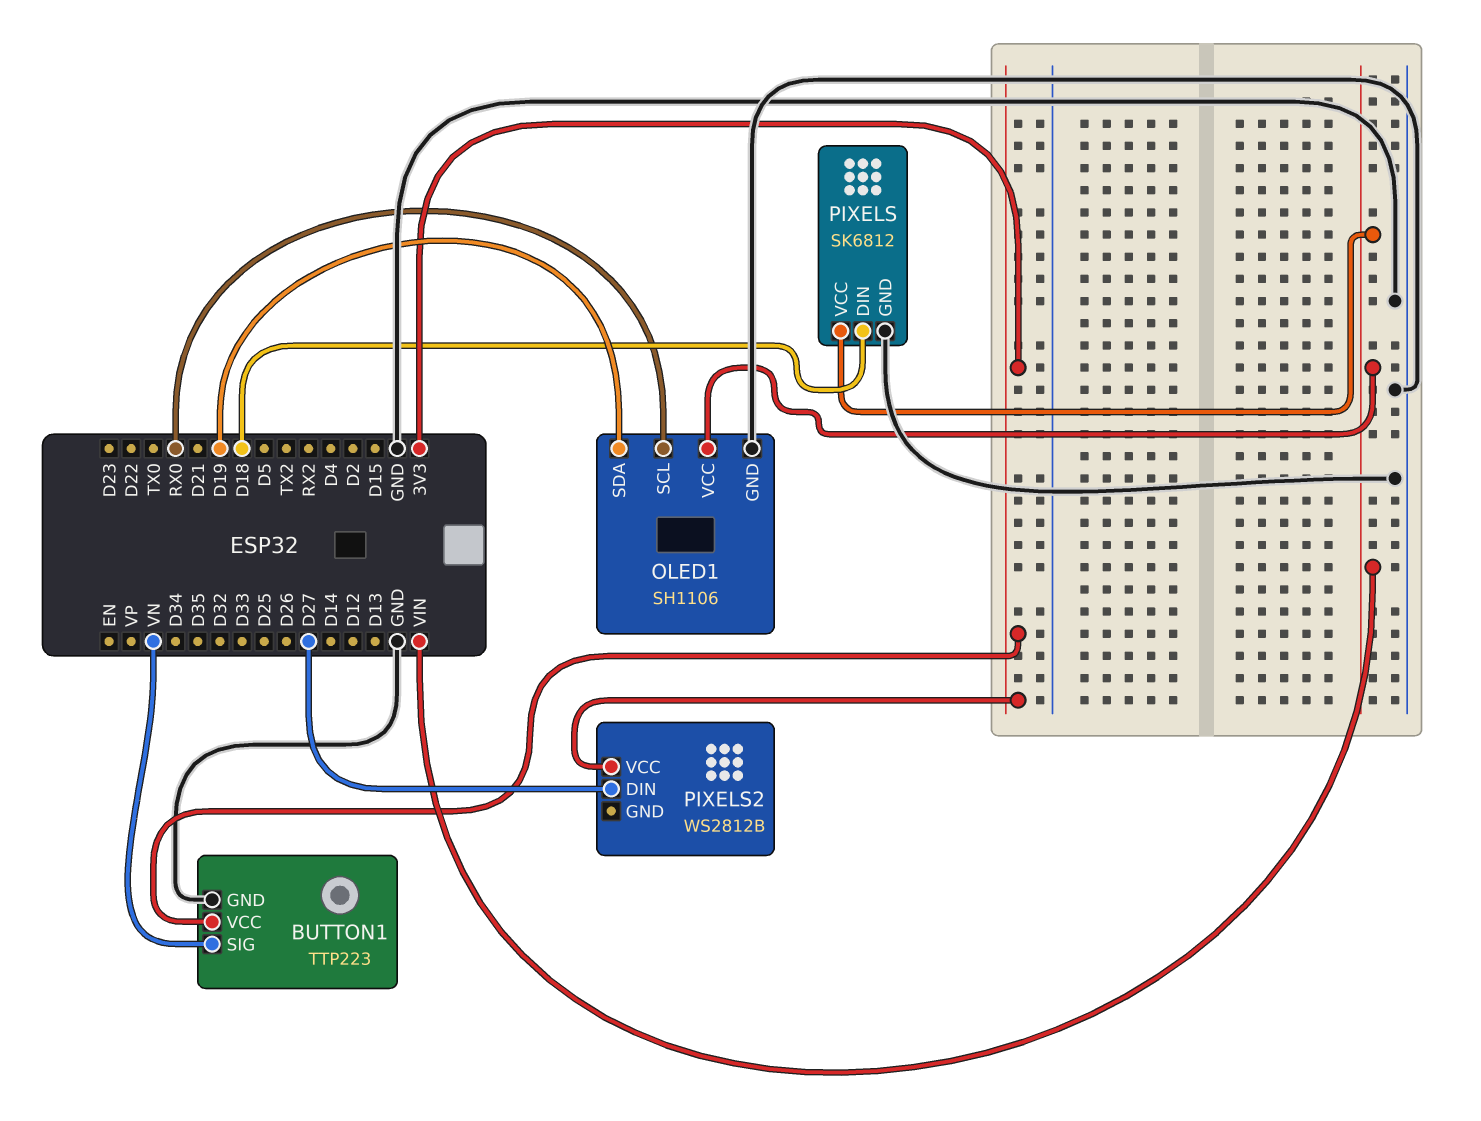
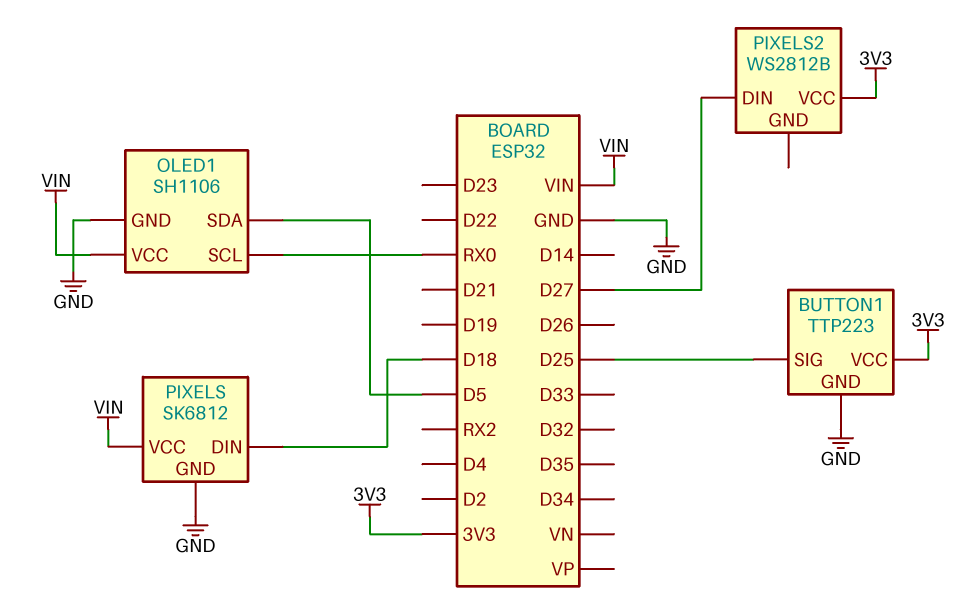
BUTTON1 pin SIG: VN -> D25
OLED1 pin SDA: D19 -> D5

